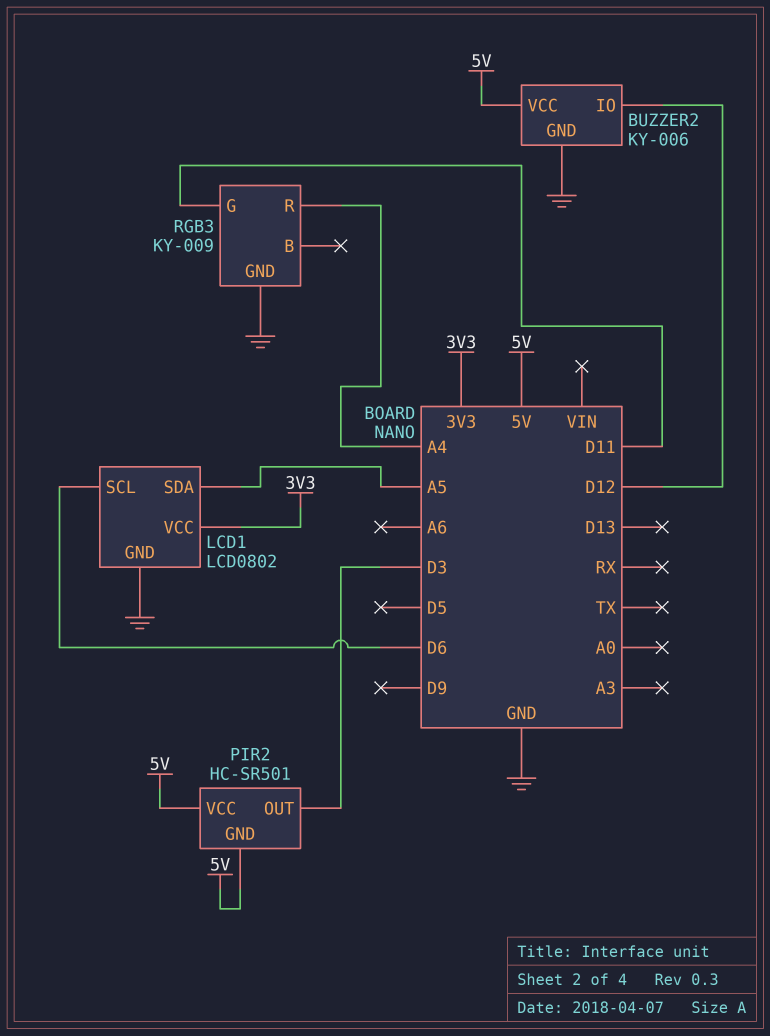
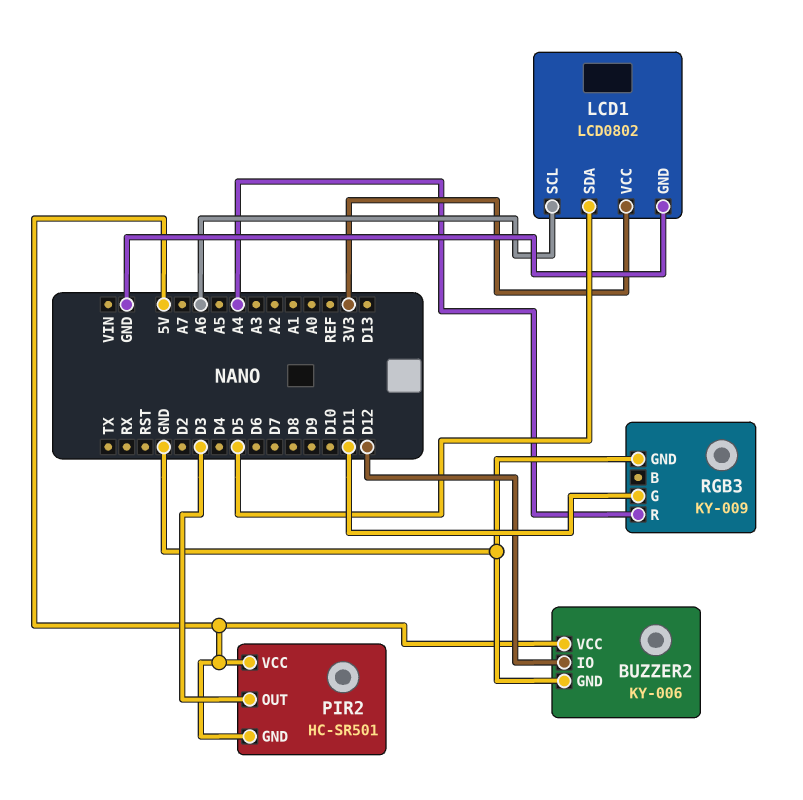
LCD1 pin SCL: D6 -> A6
LCD1 pin SDA: A5 -> D5

